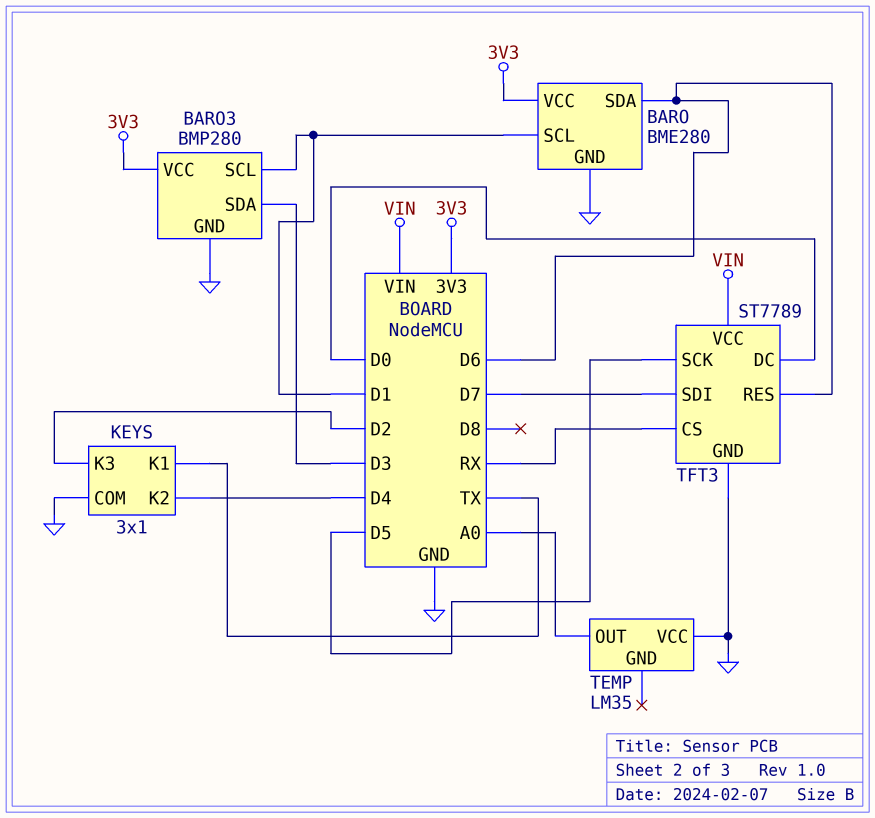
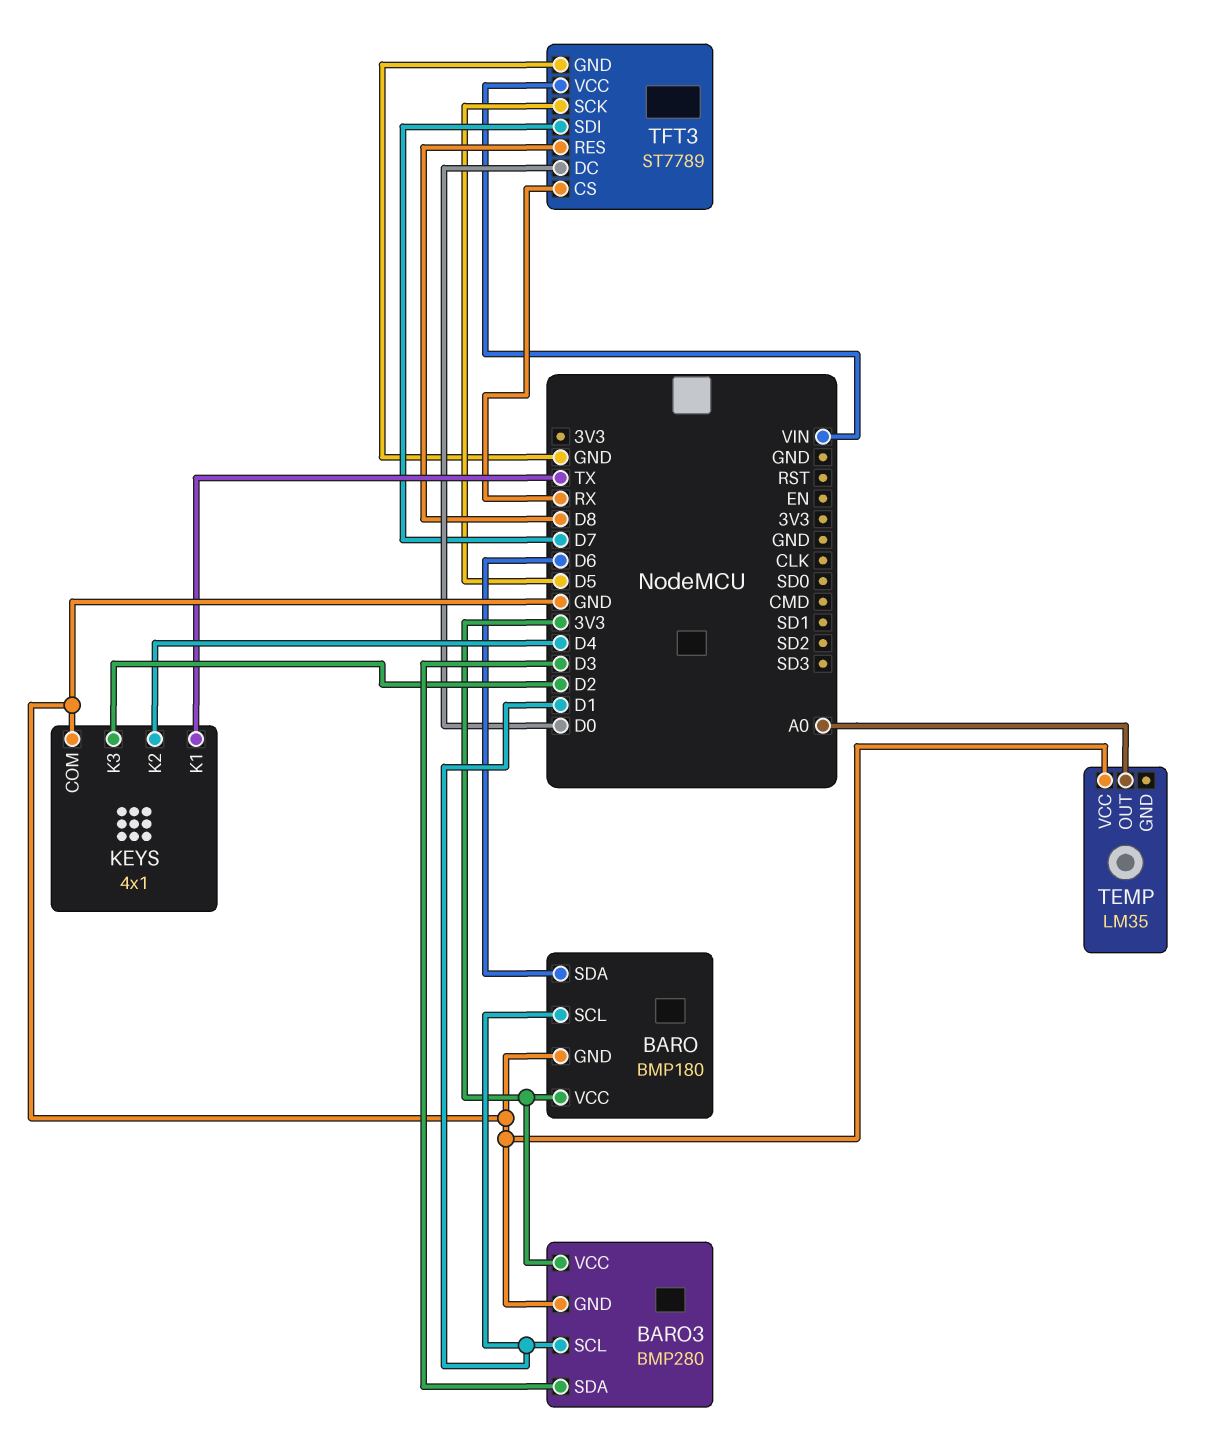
BARO: BME280 -> BMP180
KEYS: 3x1 -> 4x1
TFT3 pin RES: D6 -> D8

